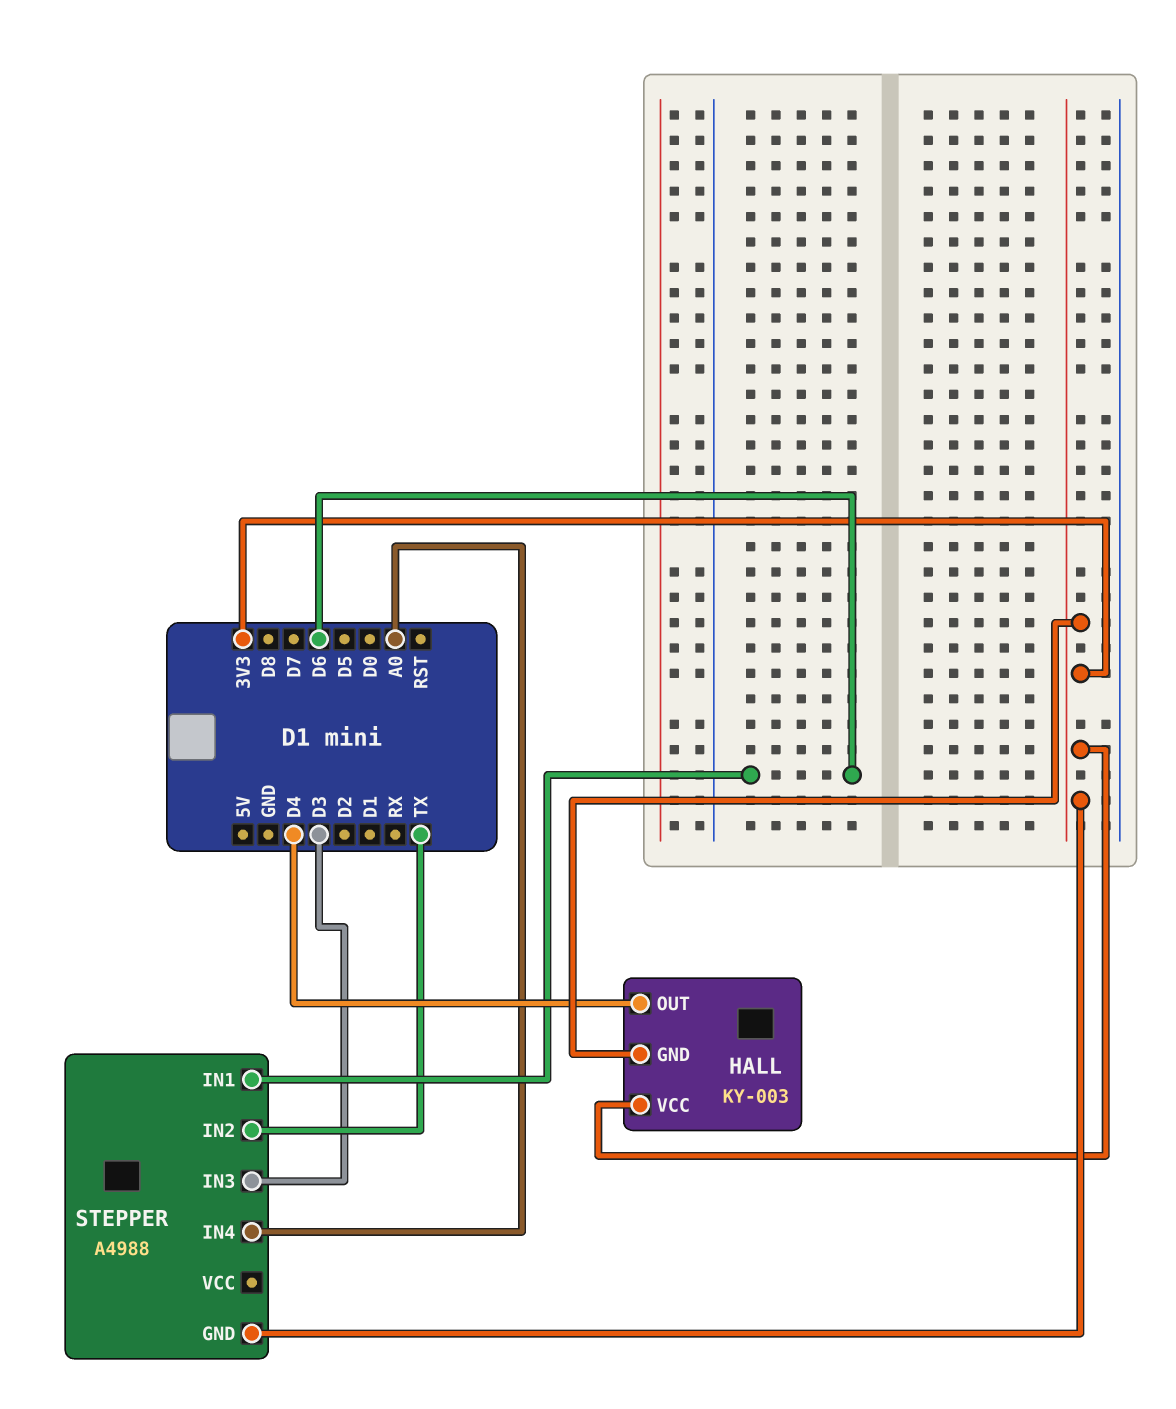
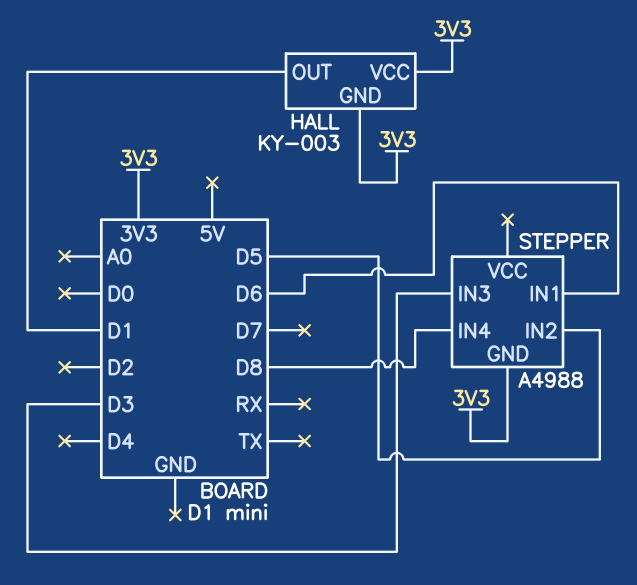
HALL pin OUT: D4 -> D1
STEPPER pin IN2: TX -> D5
STEPPER pin IN4: A0 -> D8

